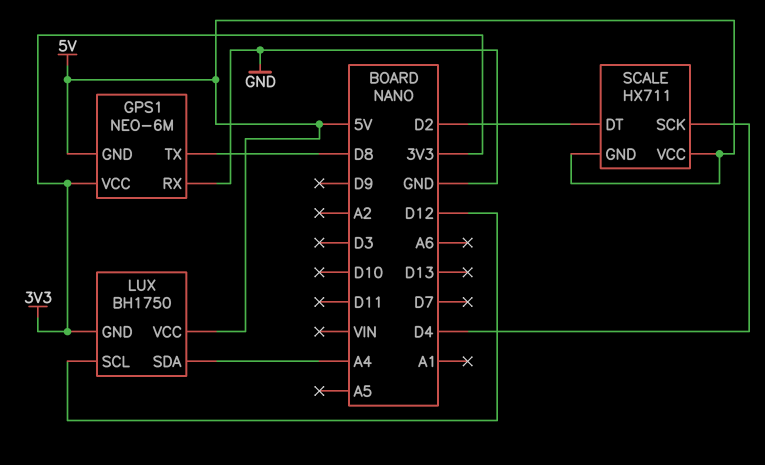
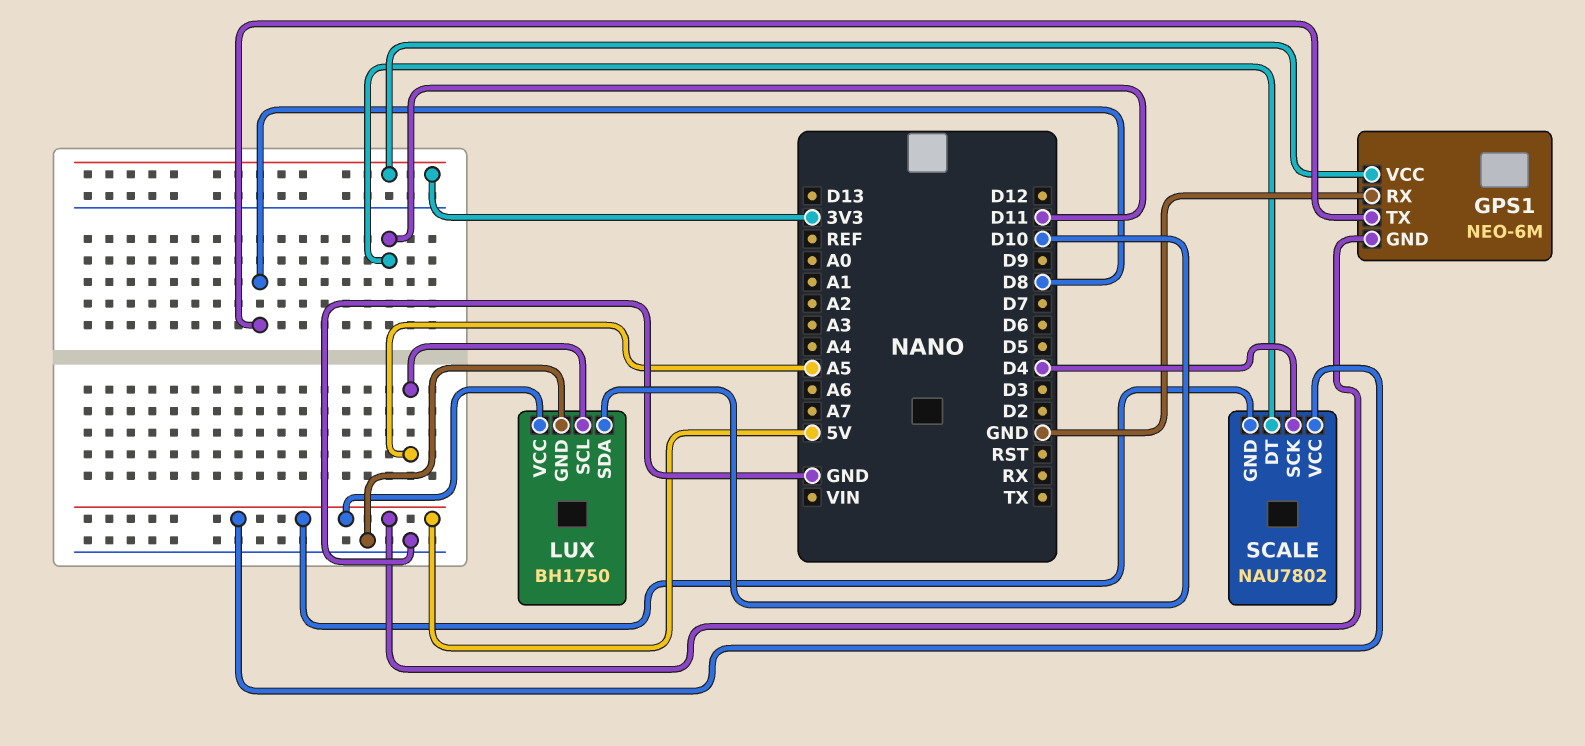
LUX pin GND: 3V3 -> GND
LUX pin SCL: D12 -> A5
LUX pin SDA: A4 -> D10
SCALE: HX711 -> NAU7802
SCALE pin DT: D2 -> D11

